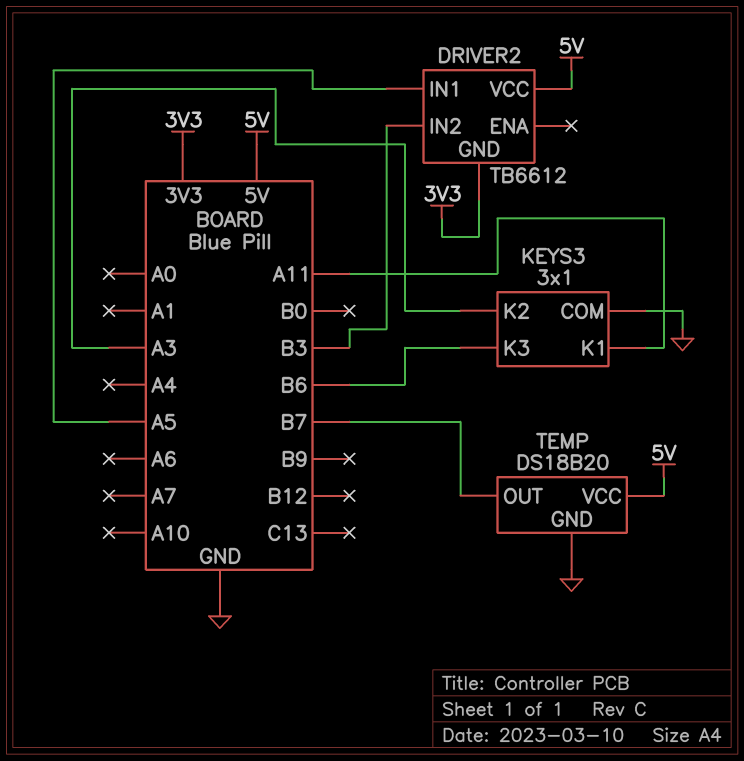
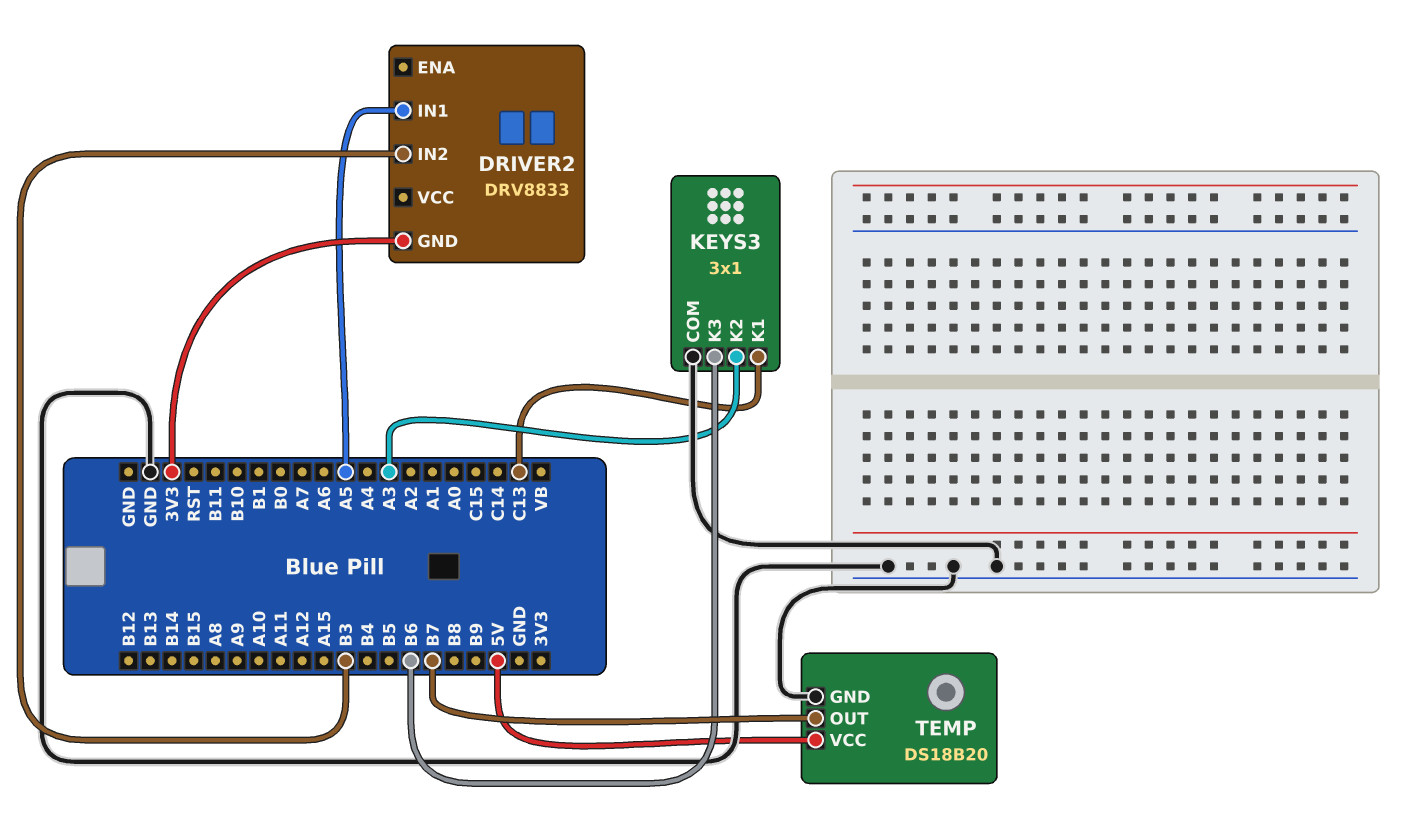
DRIVER2: TB6612 -> DRV8833
DRIVER2 pin VCC: 5V -> none
KEYS3 pin K1: A11 -> C13

